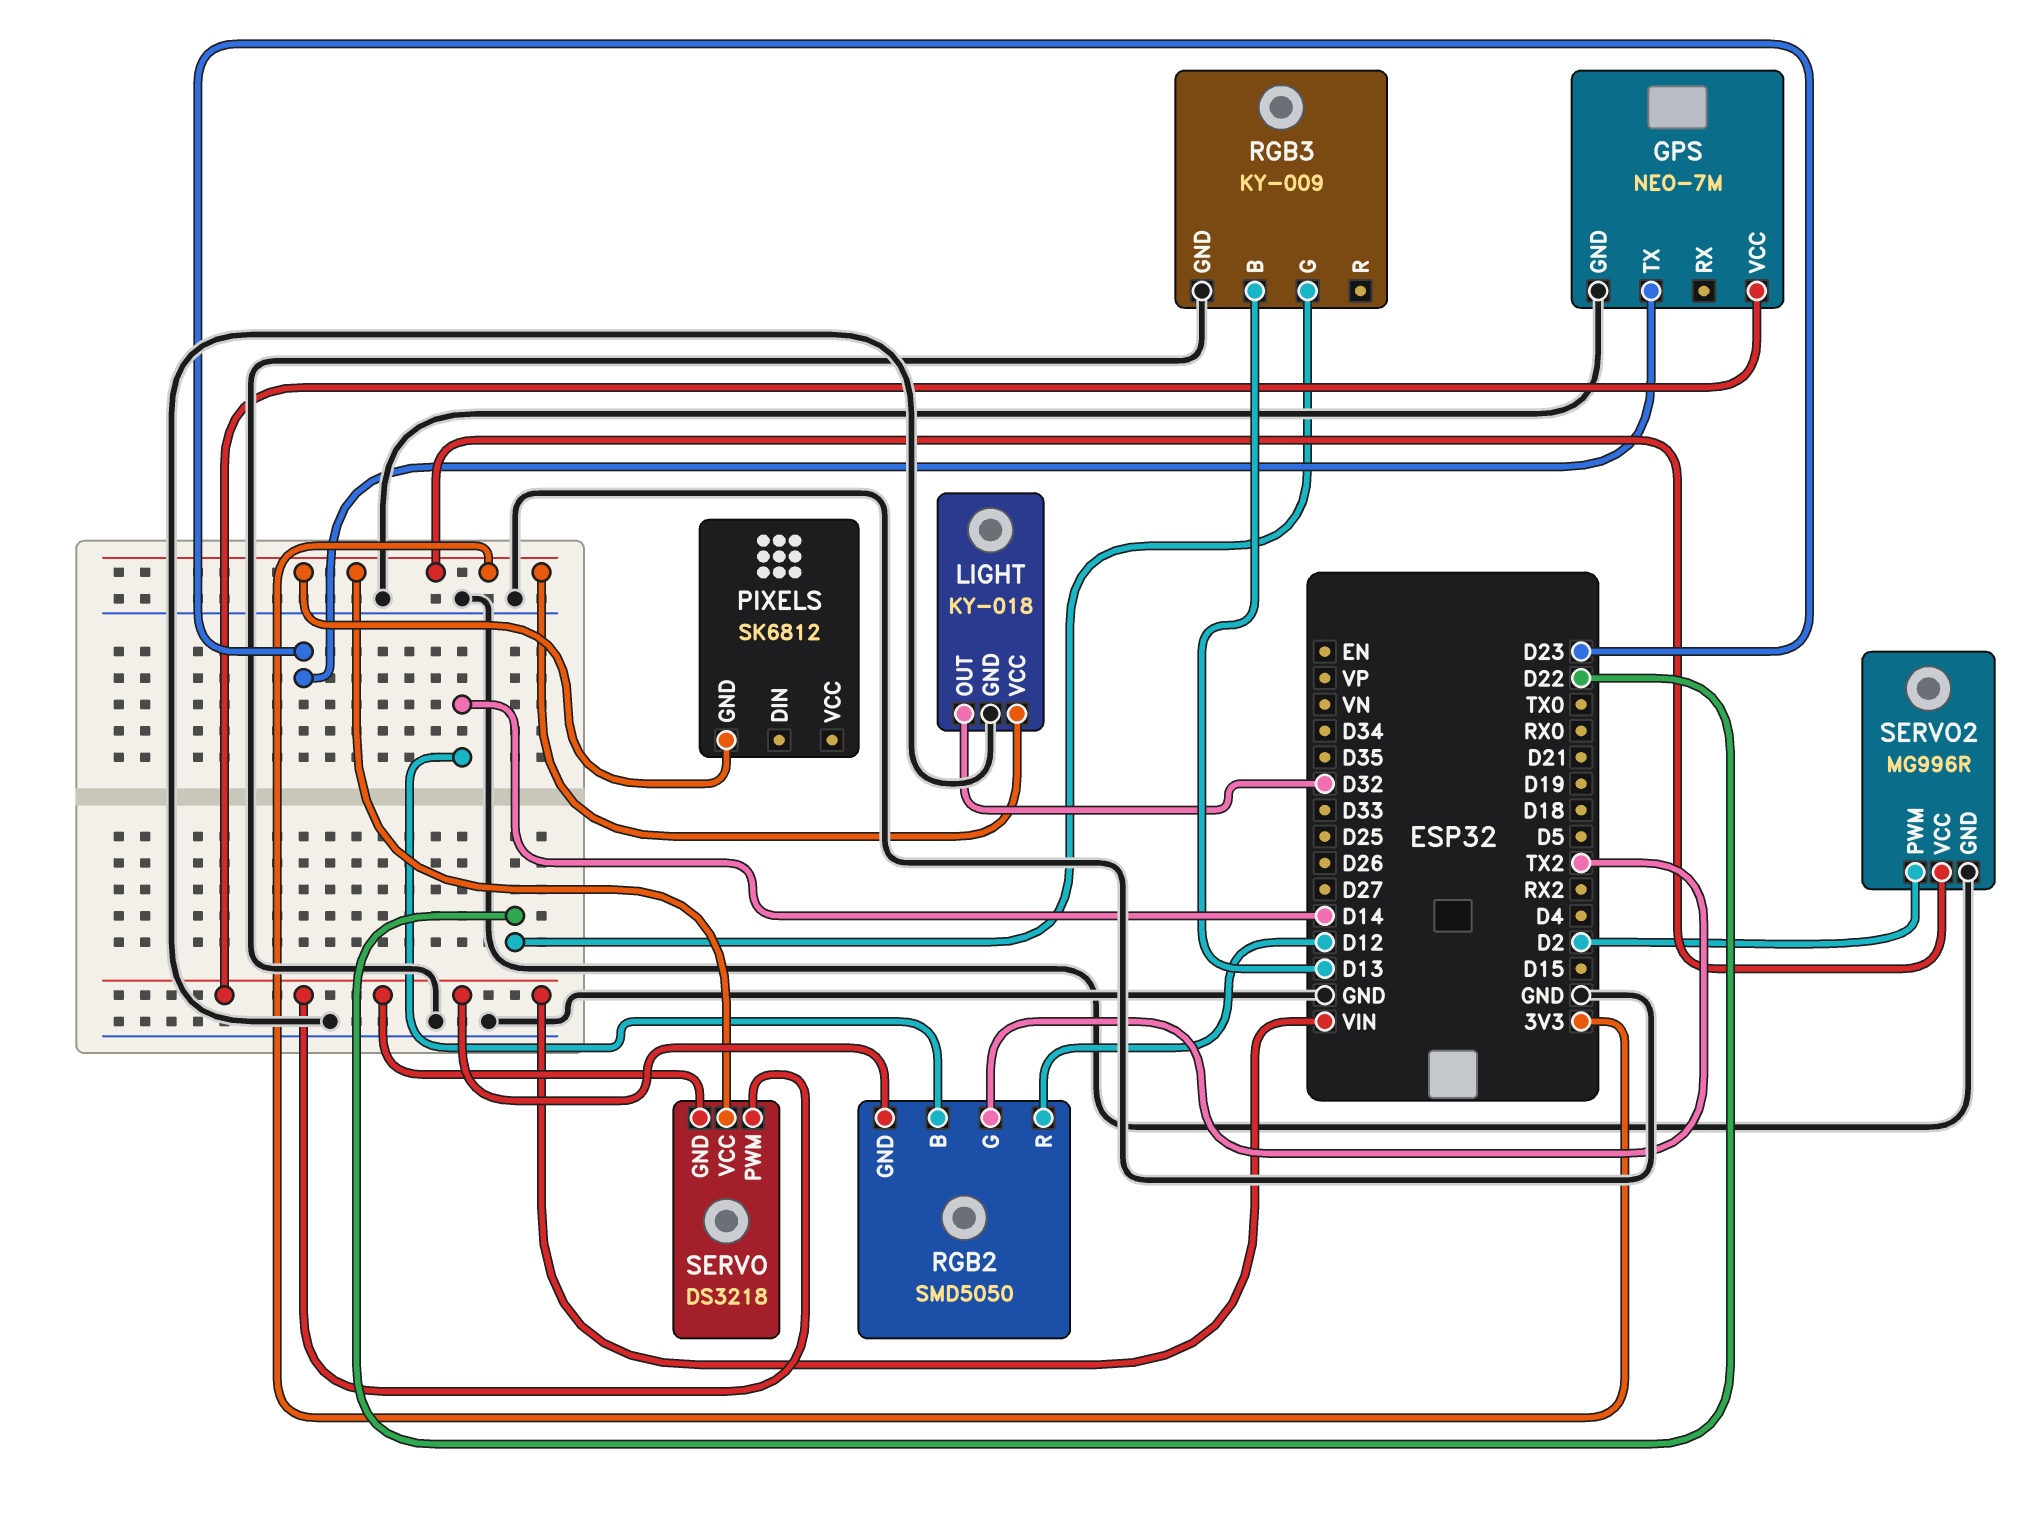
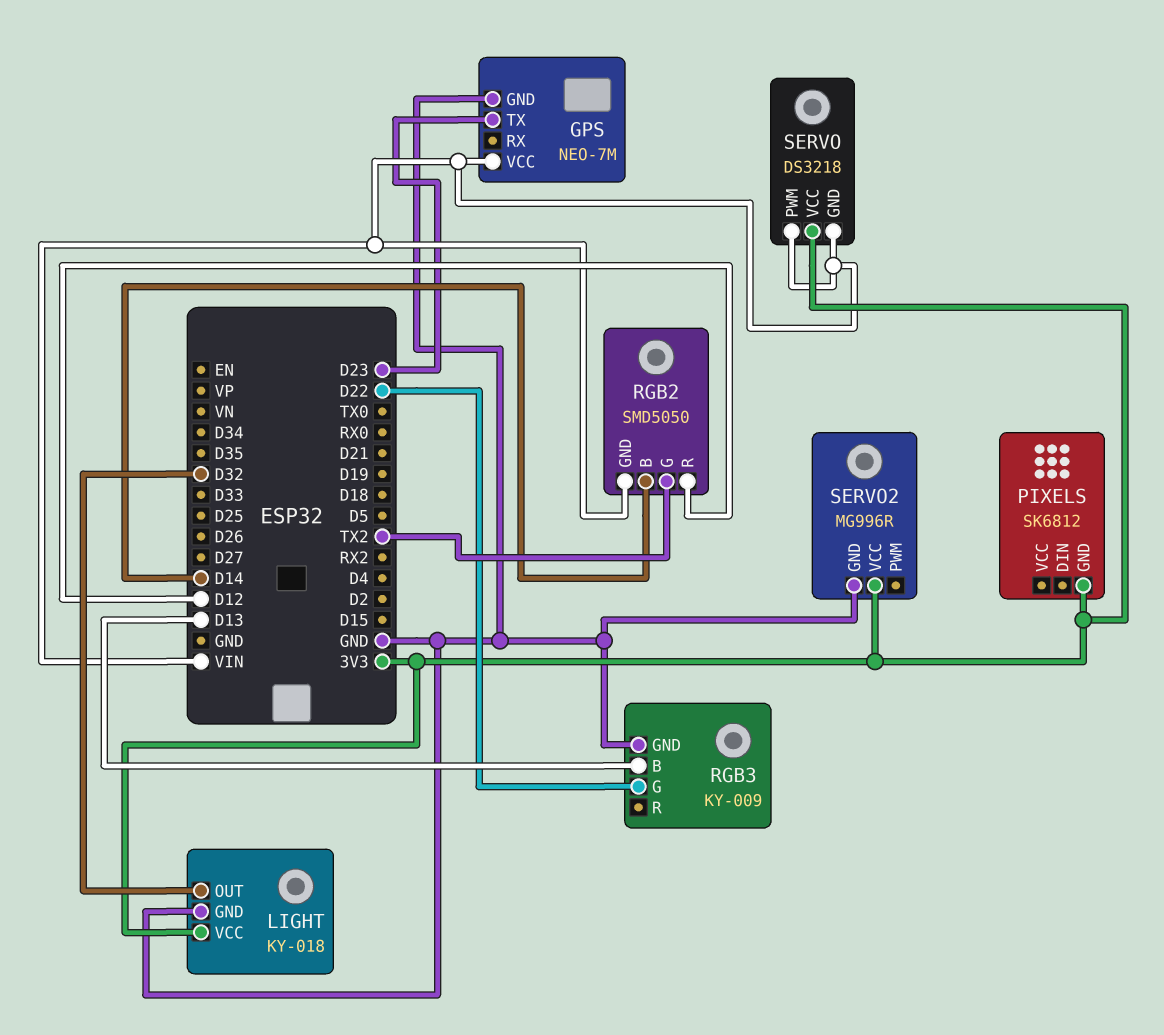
SERVO2 pin PWM: D2 -> none

